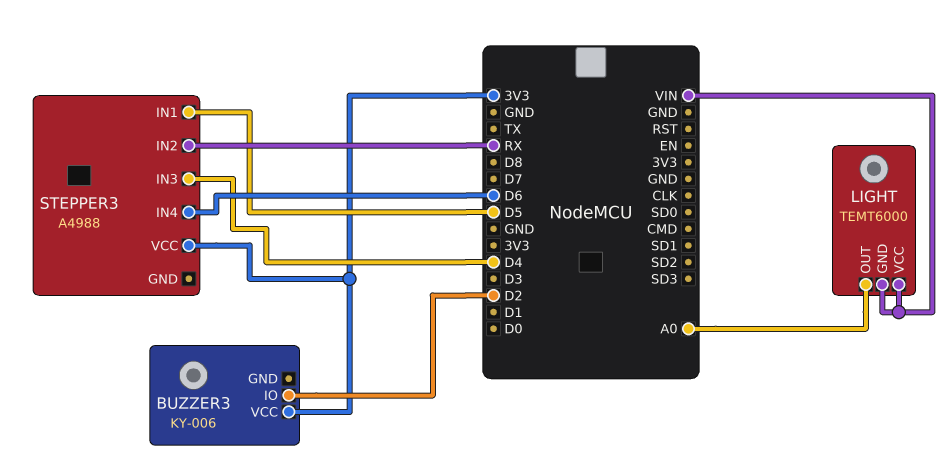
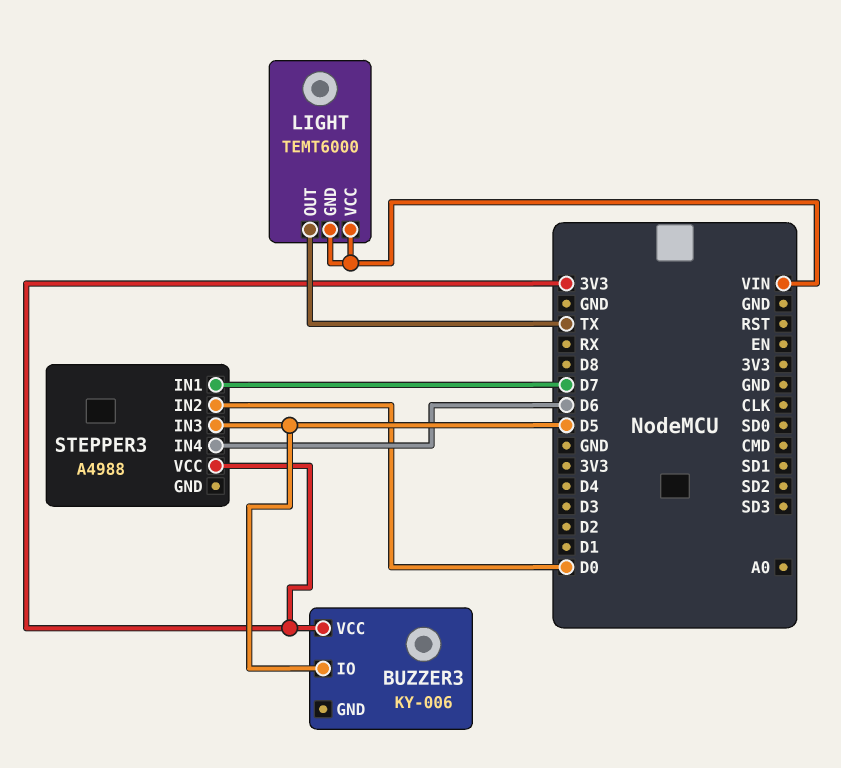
BUZZER3 pin IO: D2 -> D5
LIGHT pin OUT: A0 -> TX
STEPPER3 pin IN1: D5 -> D7
STEPPER3 pin IN2: RX -> D0
STEPPER3 pin IN3: D4 -> D5

